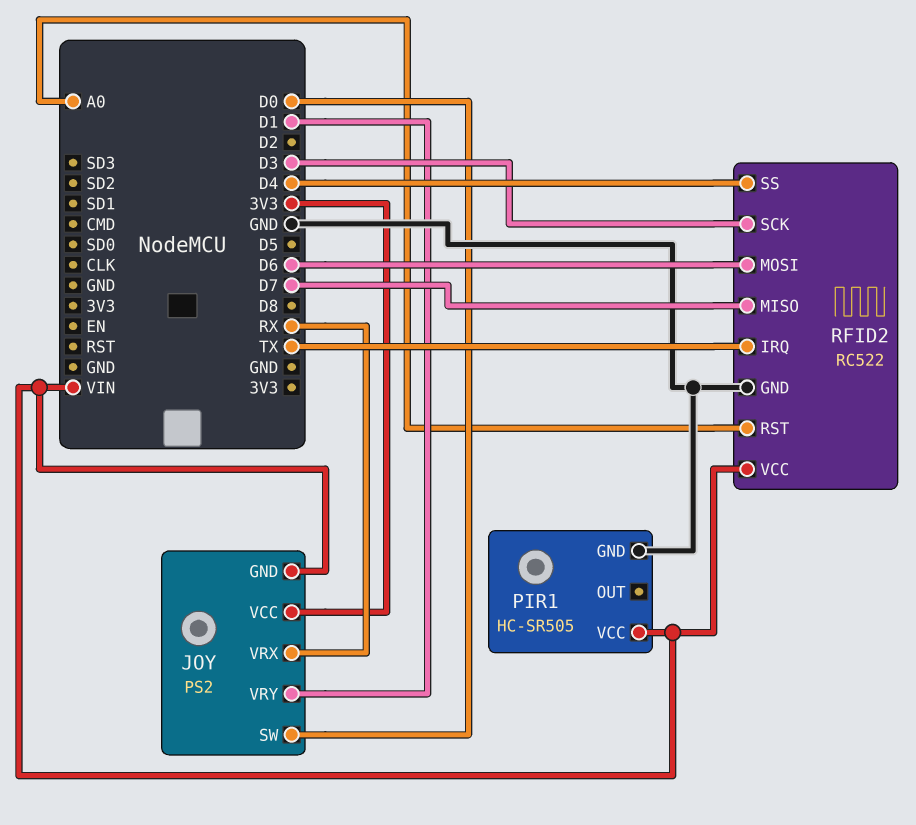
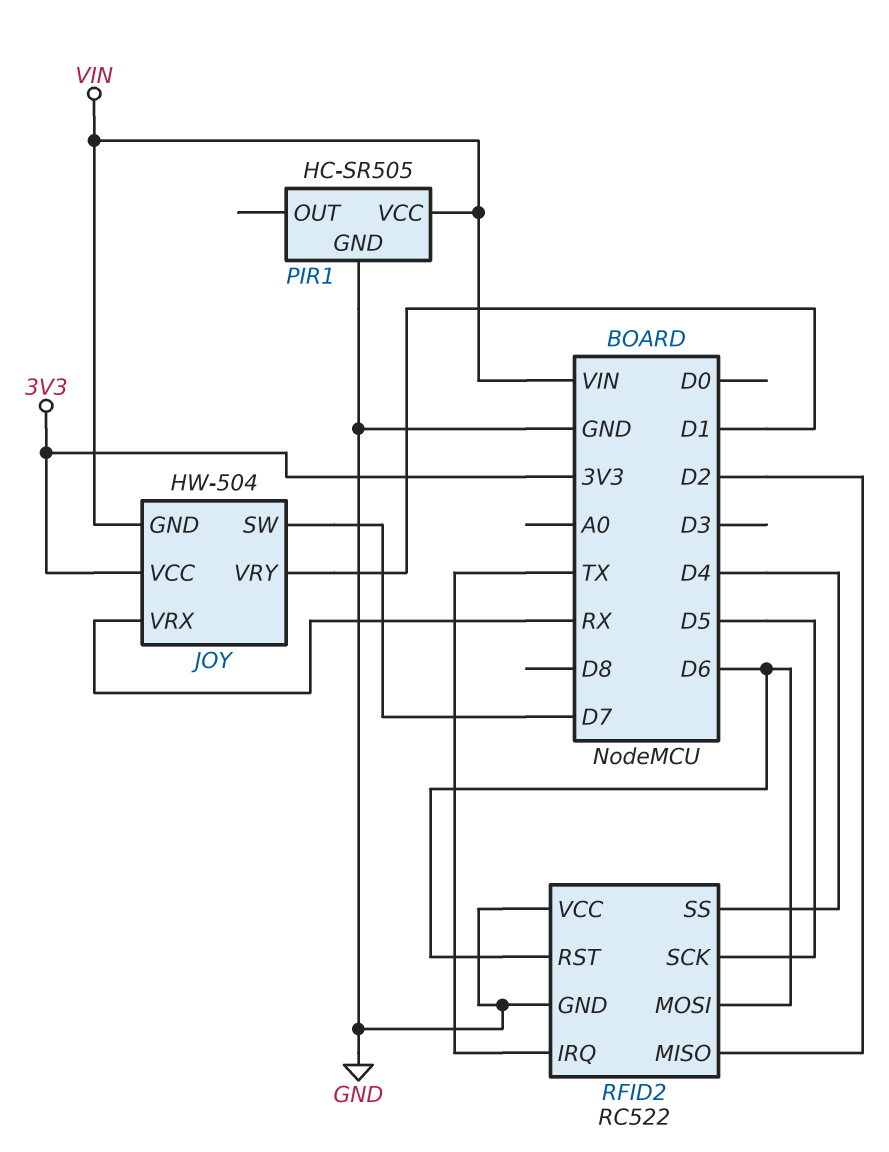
JOY: PS2 -> HW-504
JOY pin SW: D0 -> D7
RFID2 pin MISO: D7 -> D2
RFID2 pin RST: A0 -> D6
RFID2 pin SCK: D3 -> D5
RFID2 pin VCC: VIN -> GND

